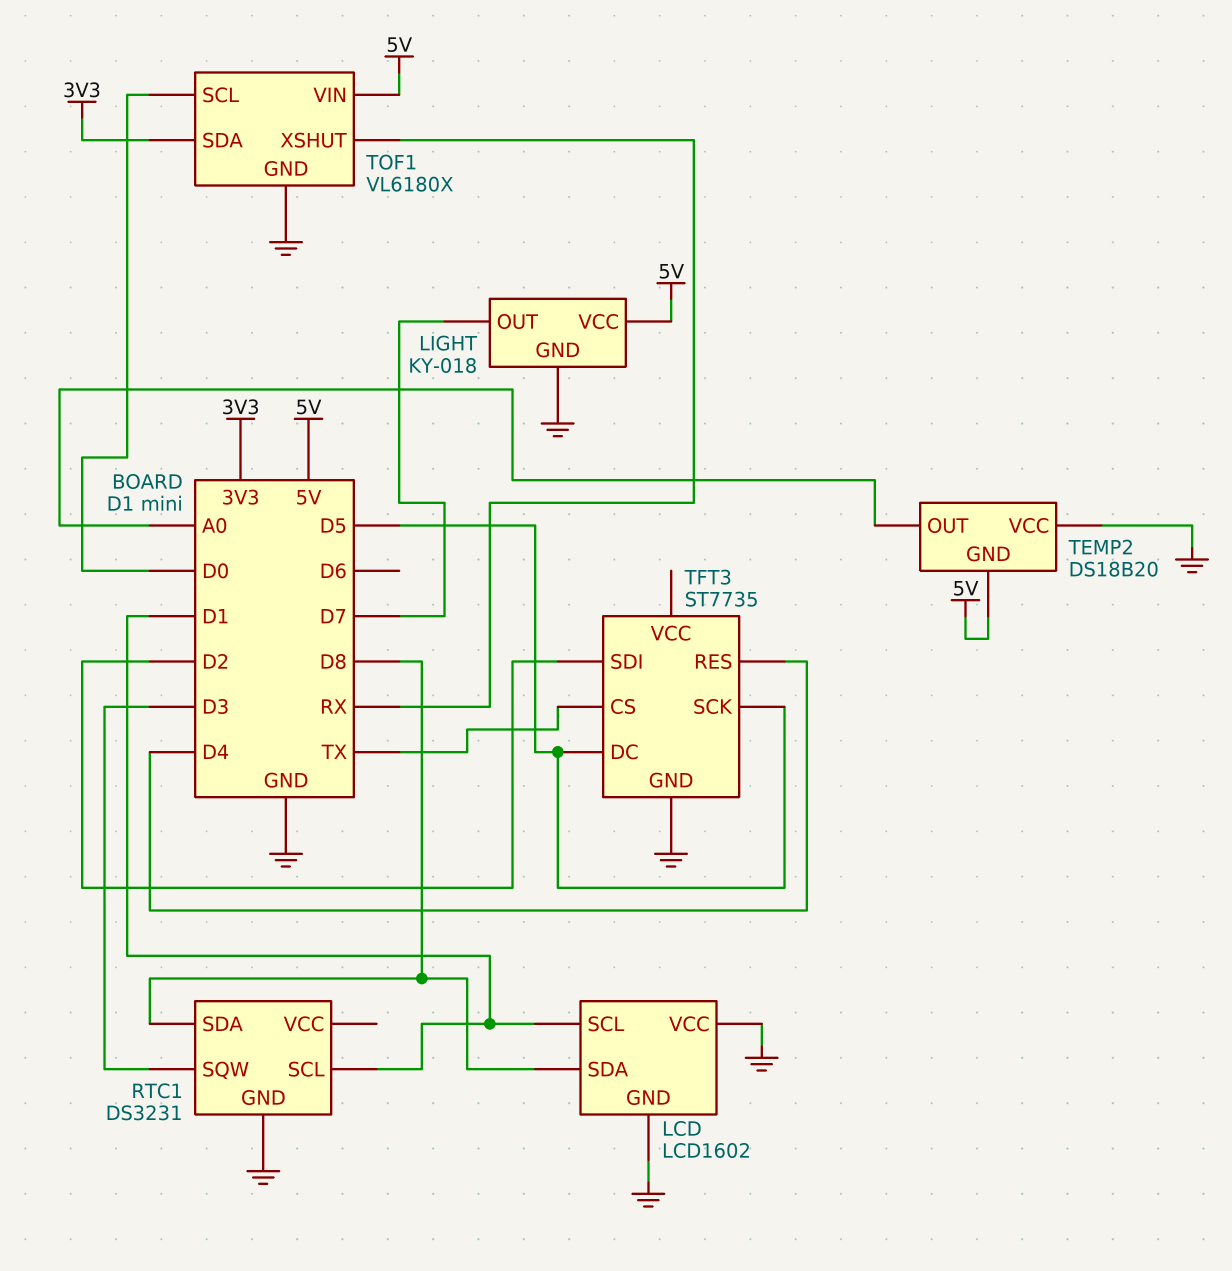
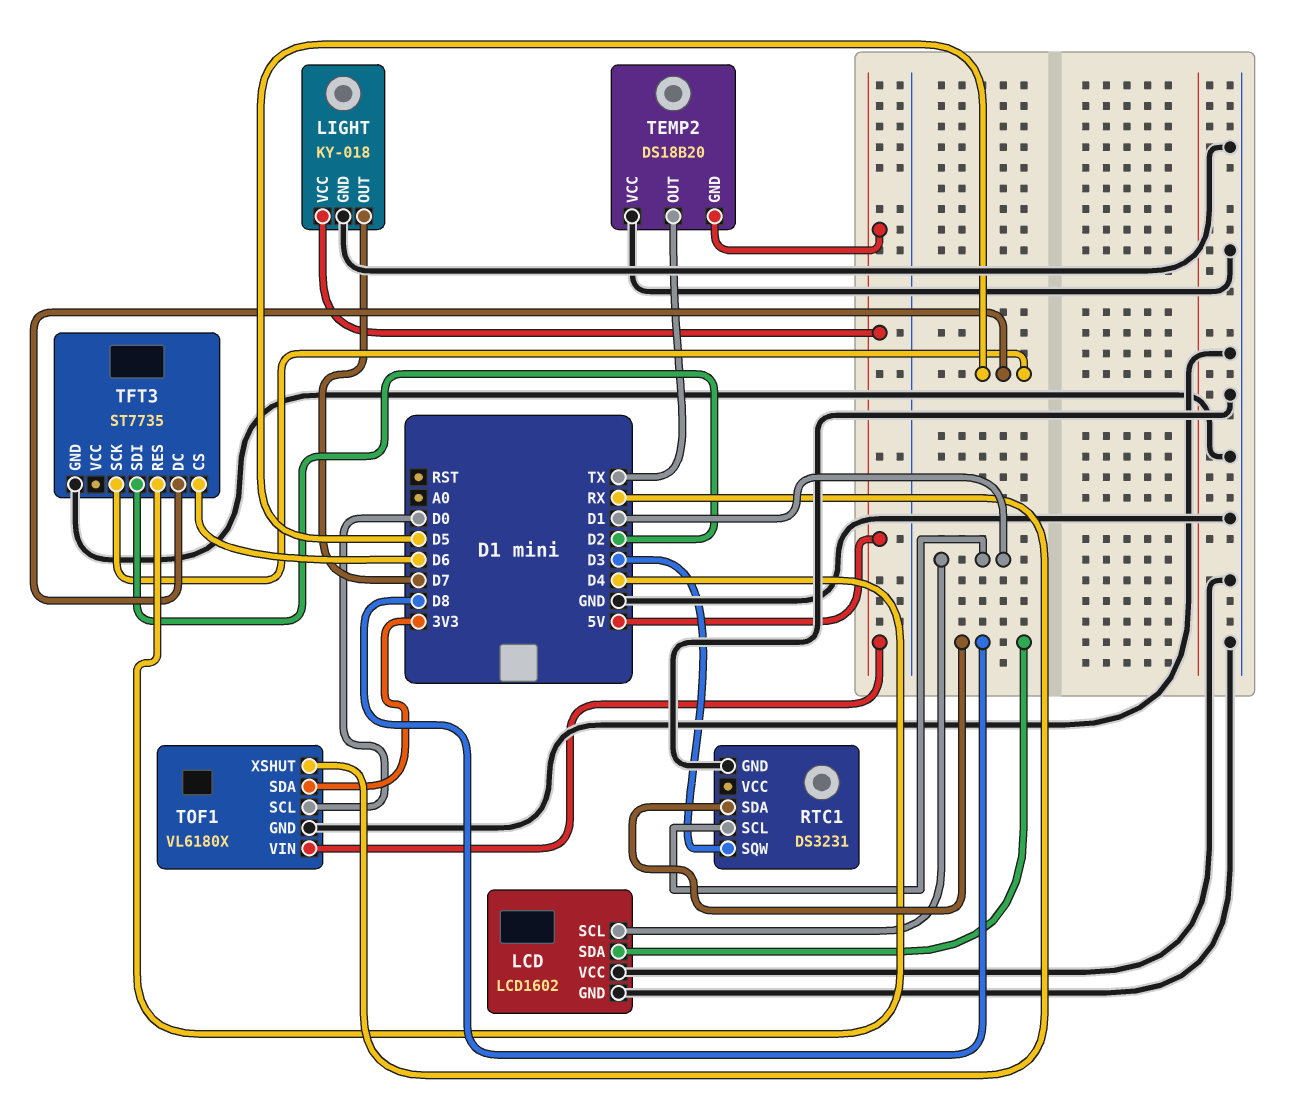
TEMP2 pin OUT: A0 -> TX
TFT3 pin CS: TX -> D6

